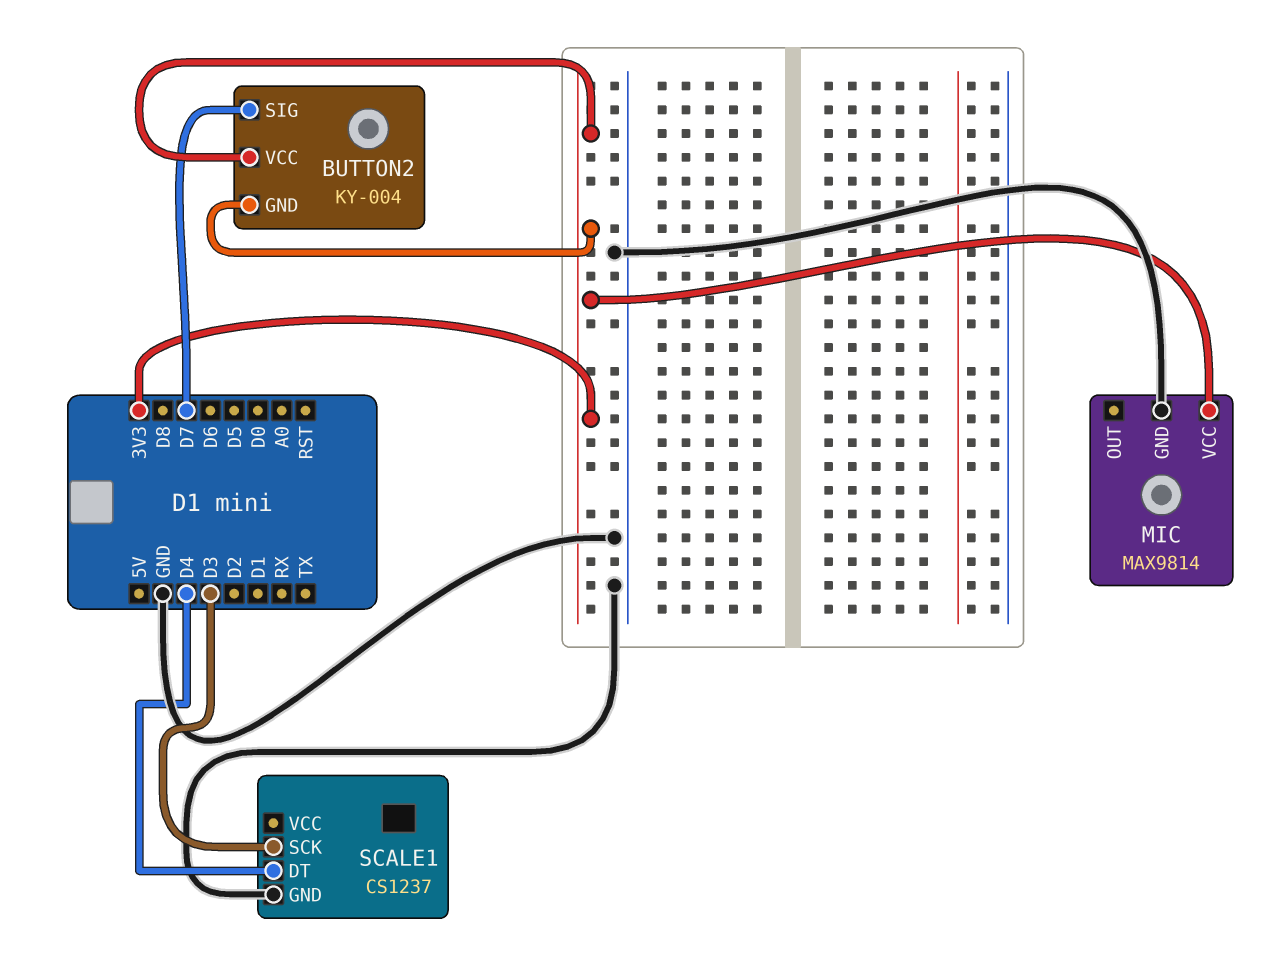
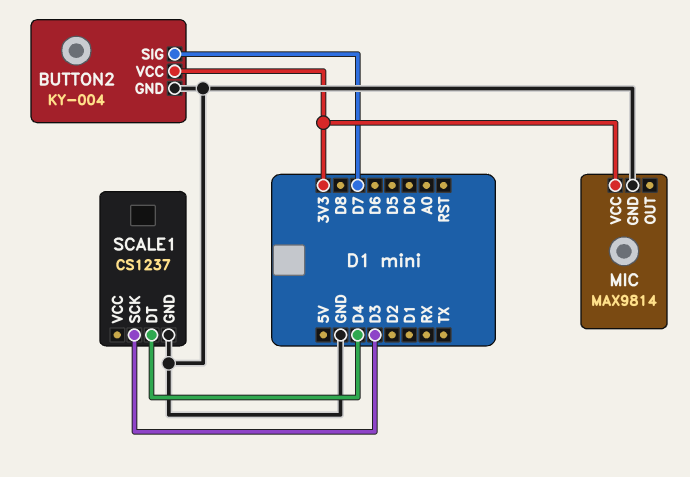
BUTTON2 pin GND: 3V3 -> GND

